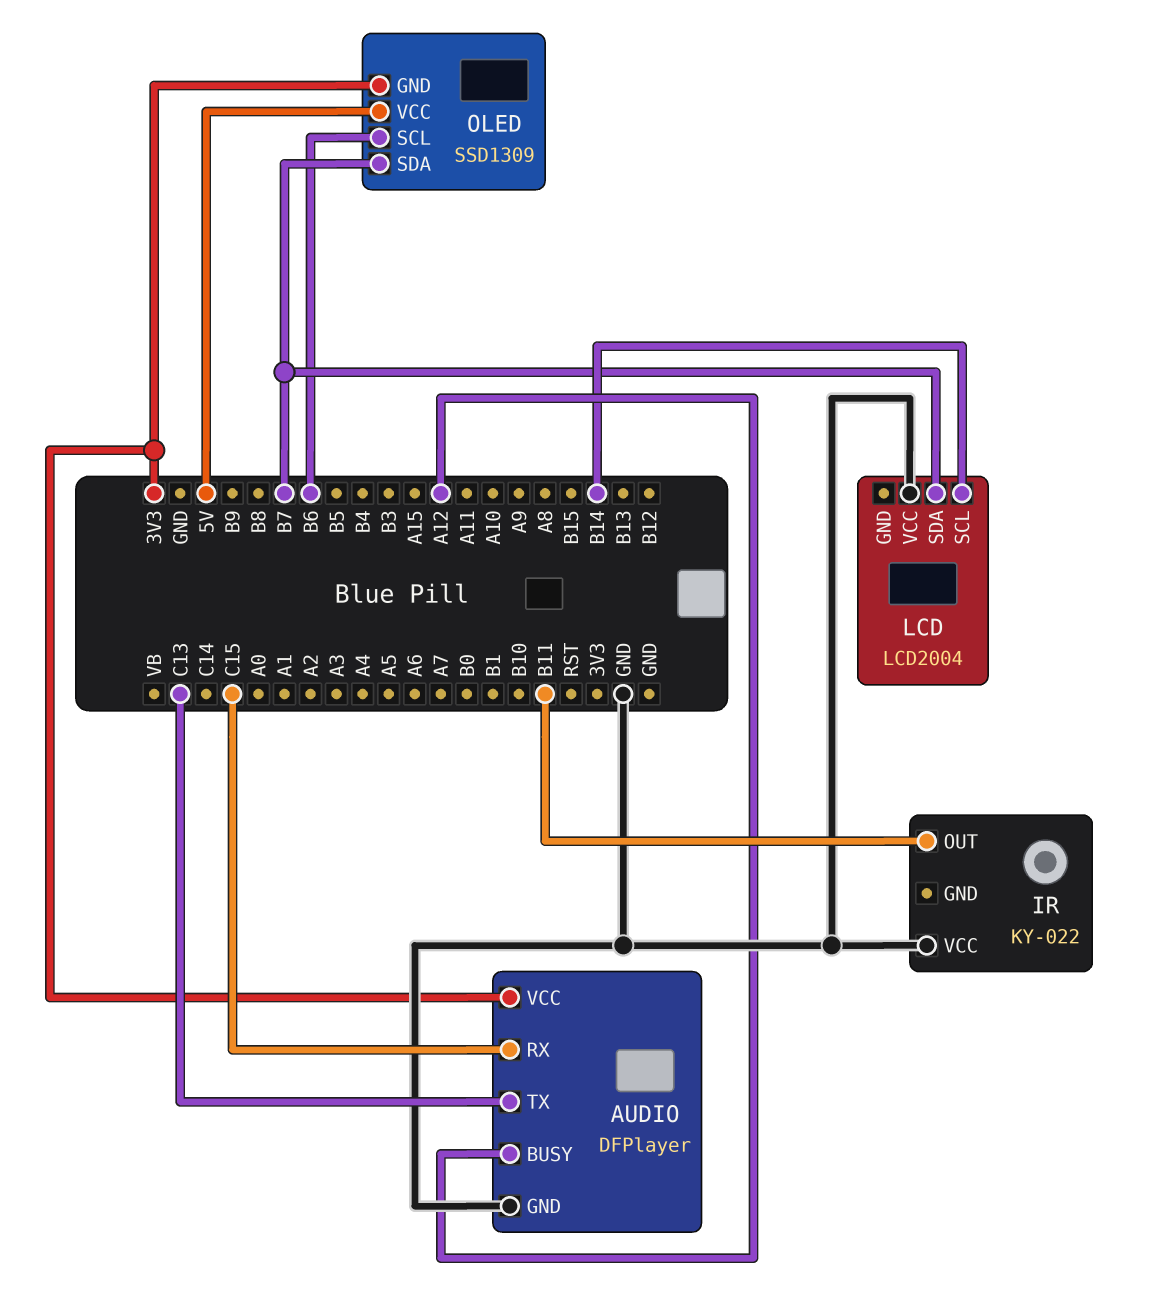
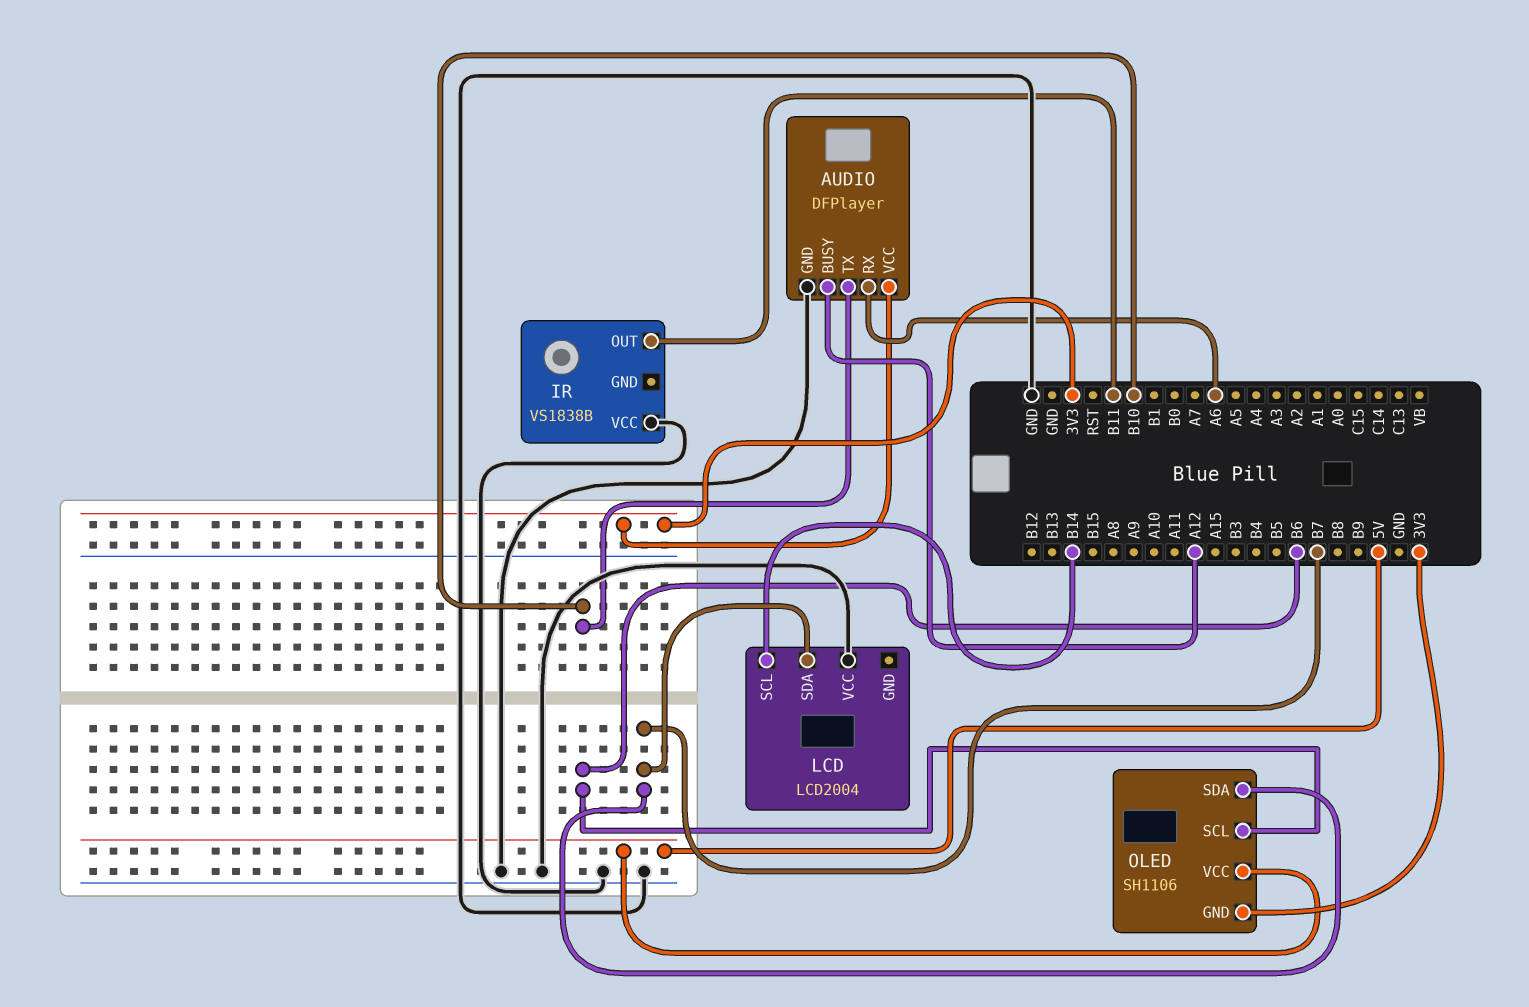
AUDIO pin RX: C15 -> A6
AUDIO pin TX: C13 -> B10
IR: KY-022 -> VS1838B
OLED: SSD1309 -> SH1106

